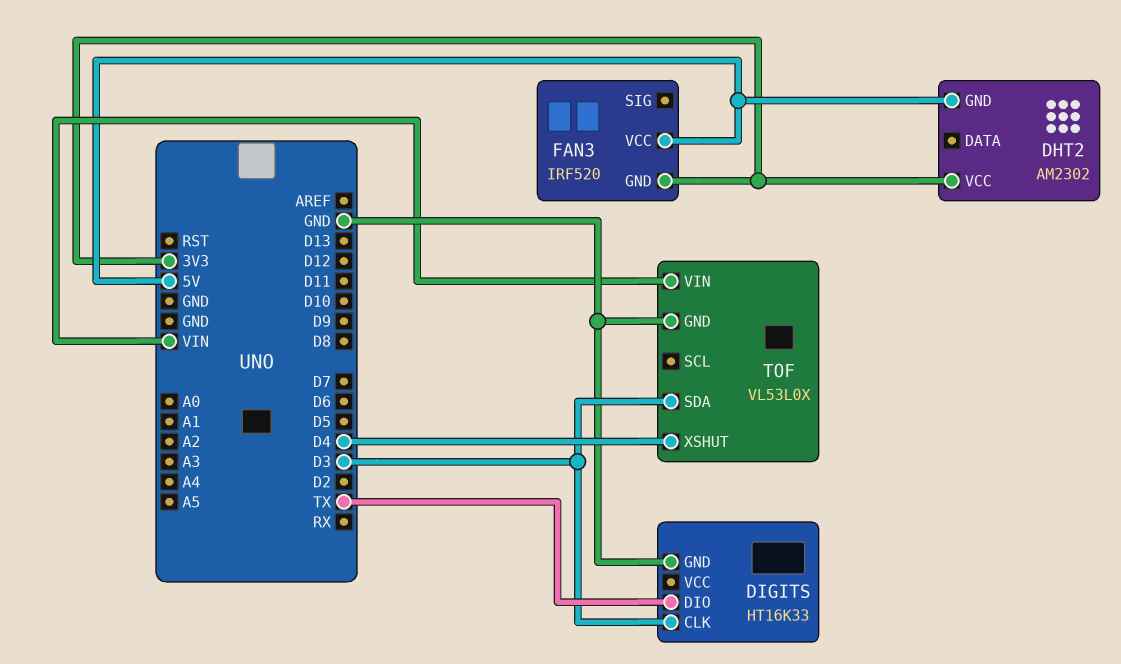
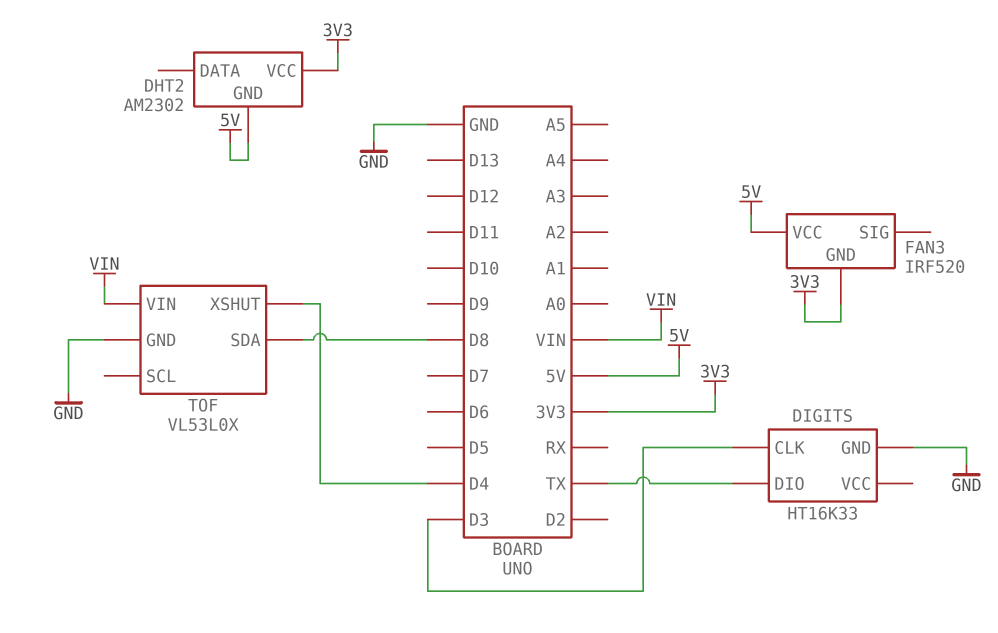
TOF pin SDA: D3 -> D8

